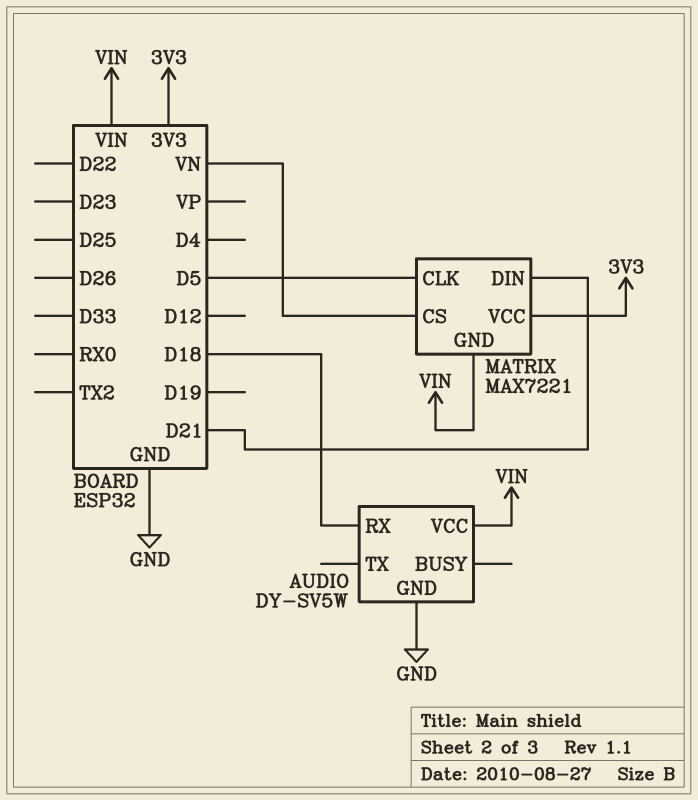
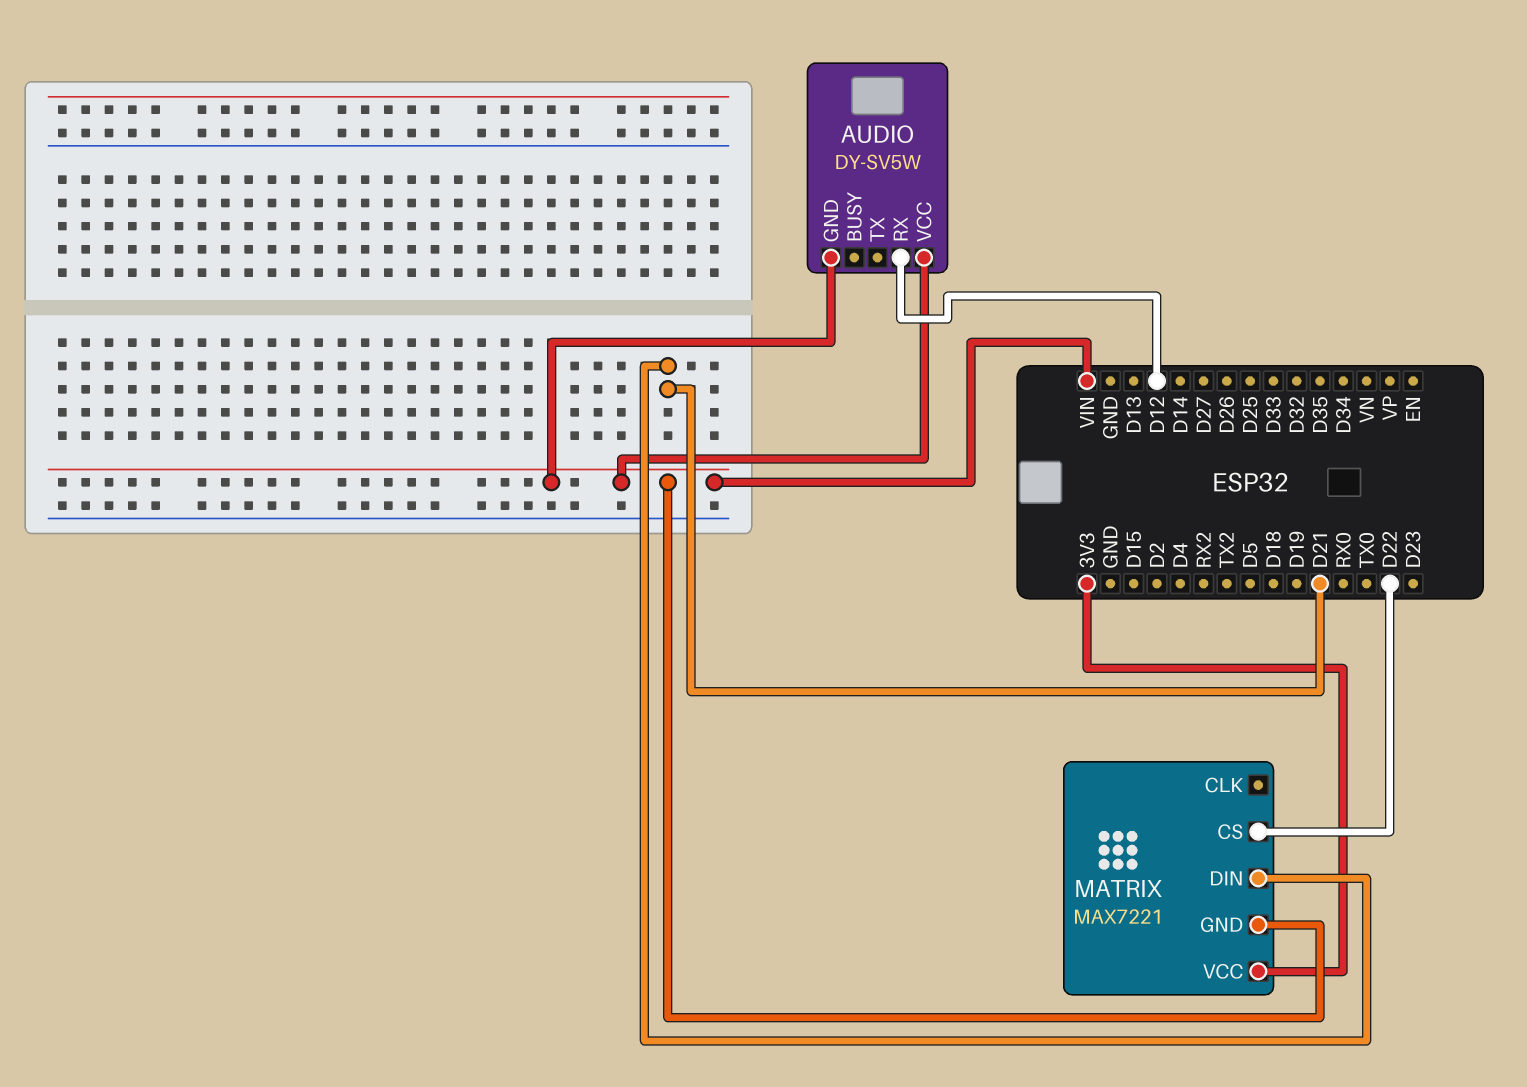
AUDIO pin GND: GND -> VIN
AUDIO pin RX: D18 -> D12
MATRIX pin CLK: D5 -> none
MATRIX pin CS: VN -> D22

